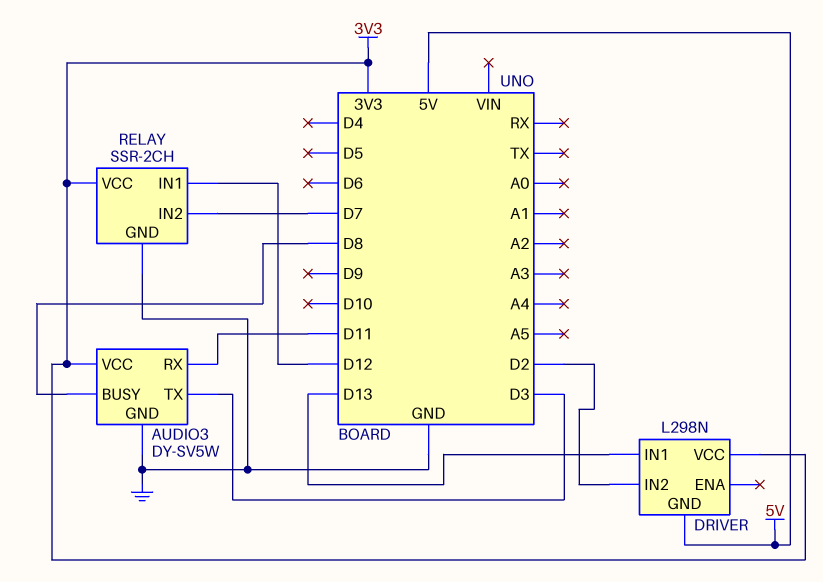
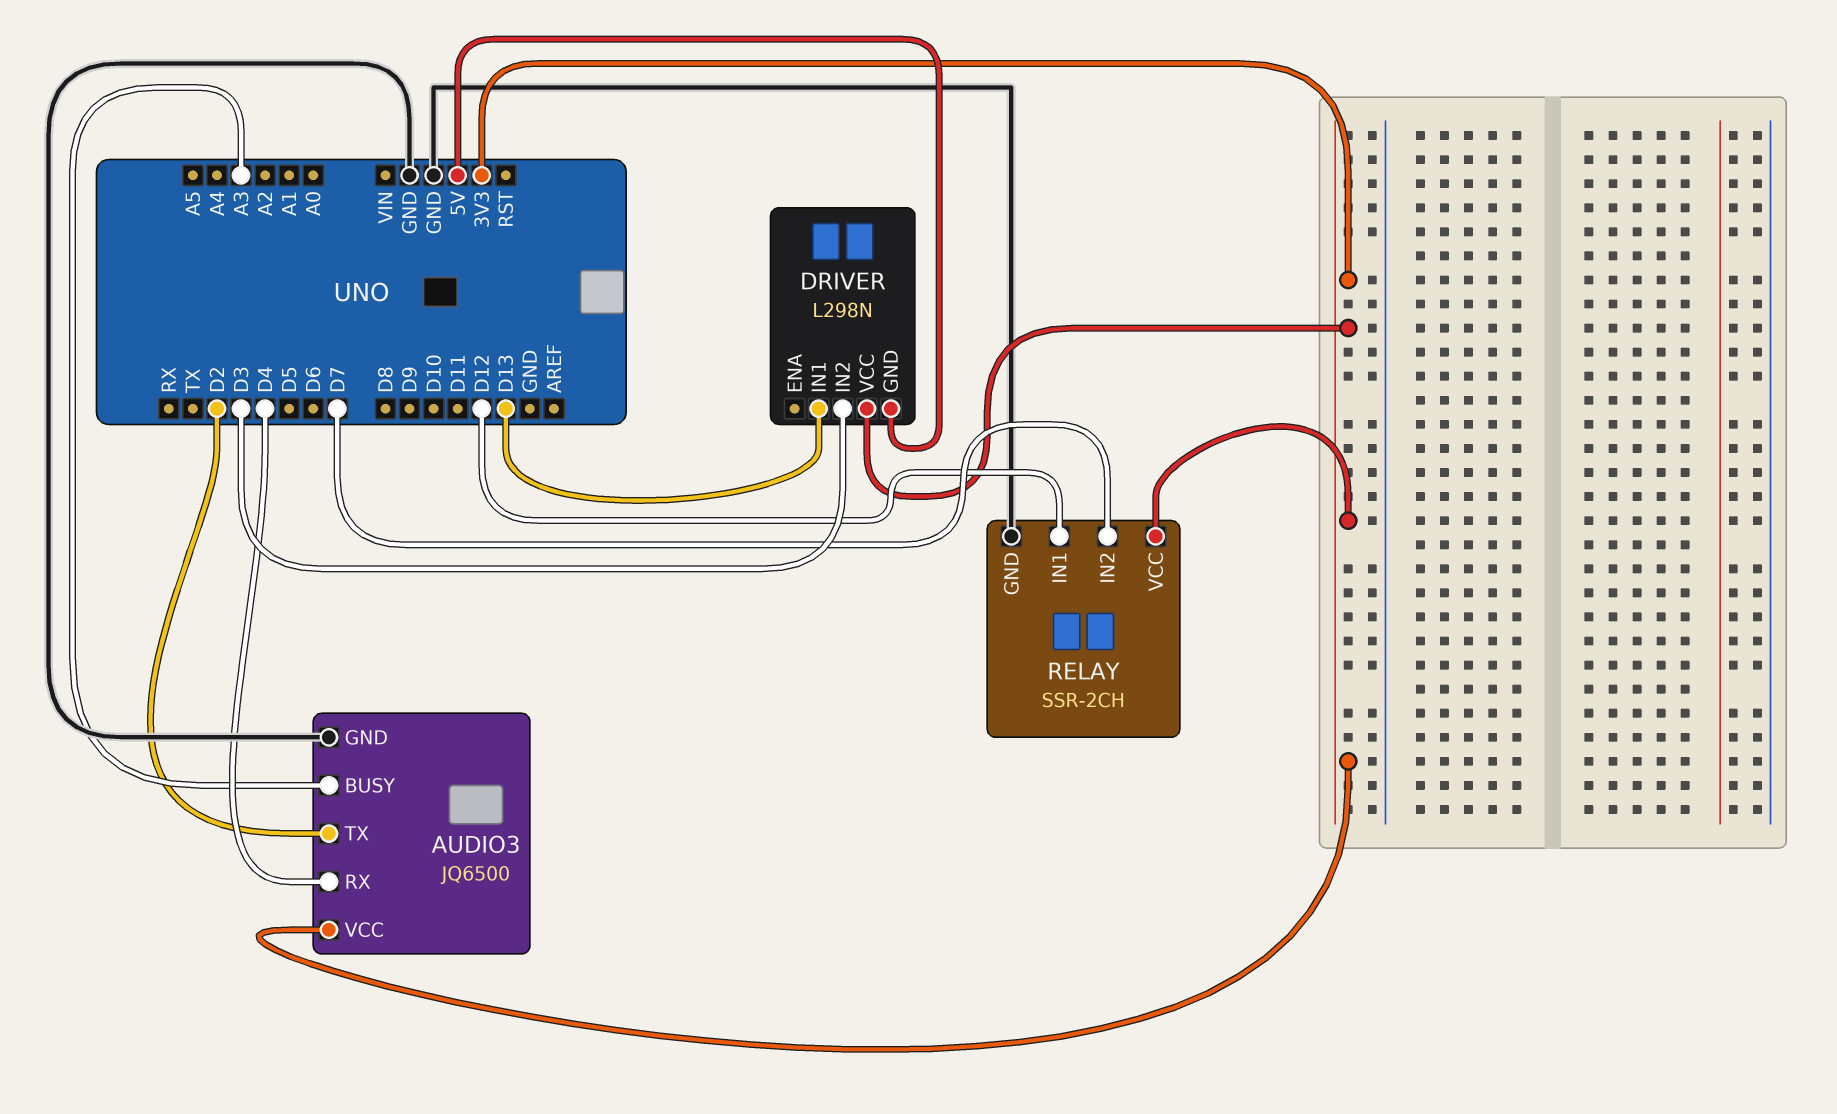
AUDIO3: DY-SV5W -> JQ6500
AUDIO3 pin BUSY: D8 -> A3
AUDIO3 pin RX: D11 -> D4
AUDIO3 pin TX: D3 -> D2
DRIVER pin IN2: D2 -> D3

